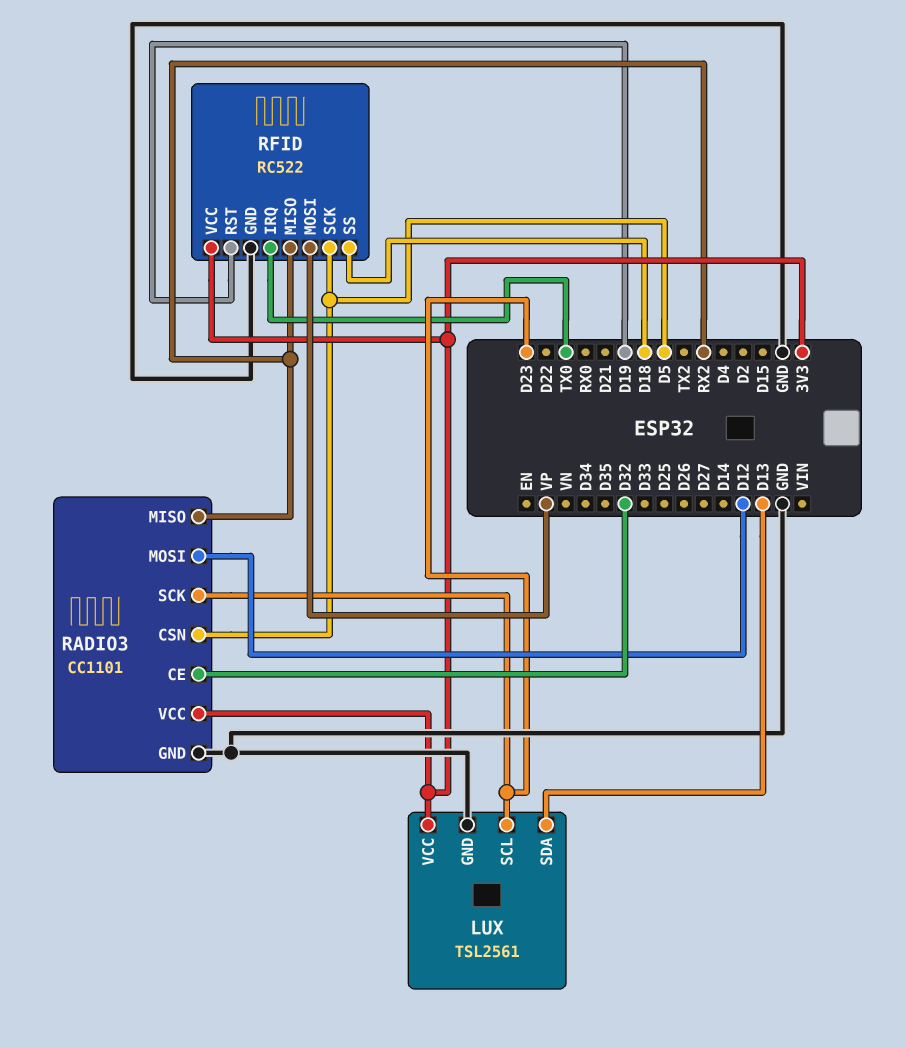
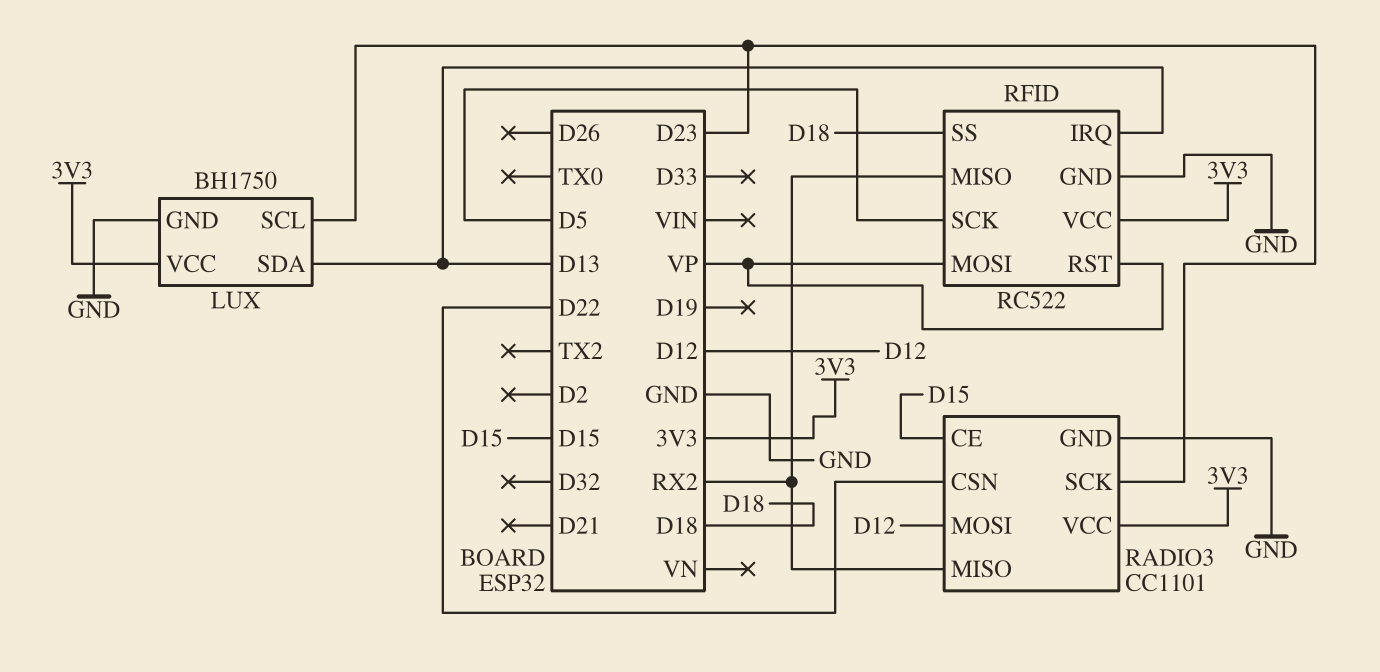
LUX: TSL2561 -> BH1750
RADIO3 pin CE: D32 -> D15
RADIO3 pin CSN: D5 -> D22
RFID pin IRQ: TX0 -> D13
RFID pin RST: D19 -> VP

